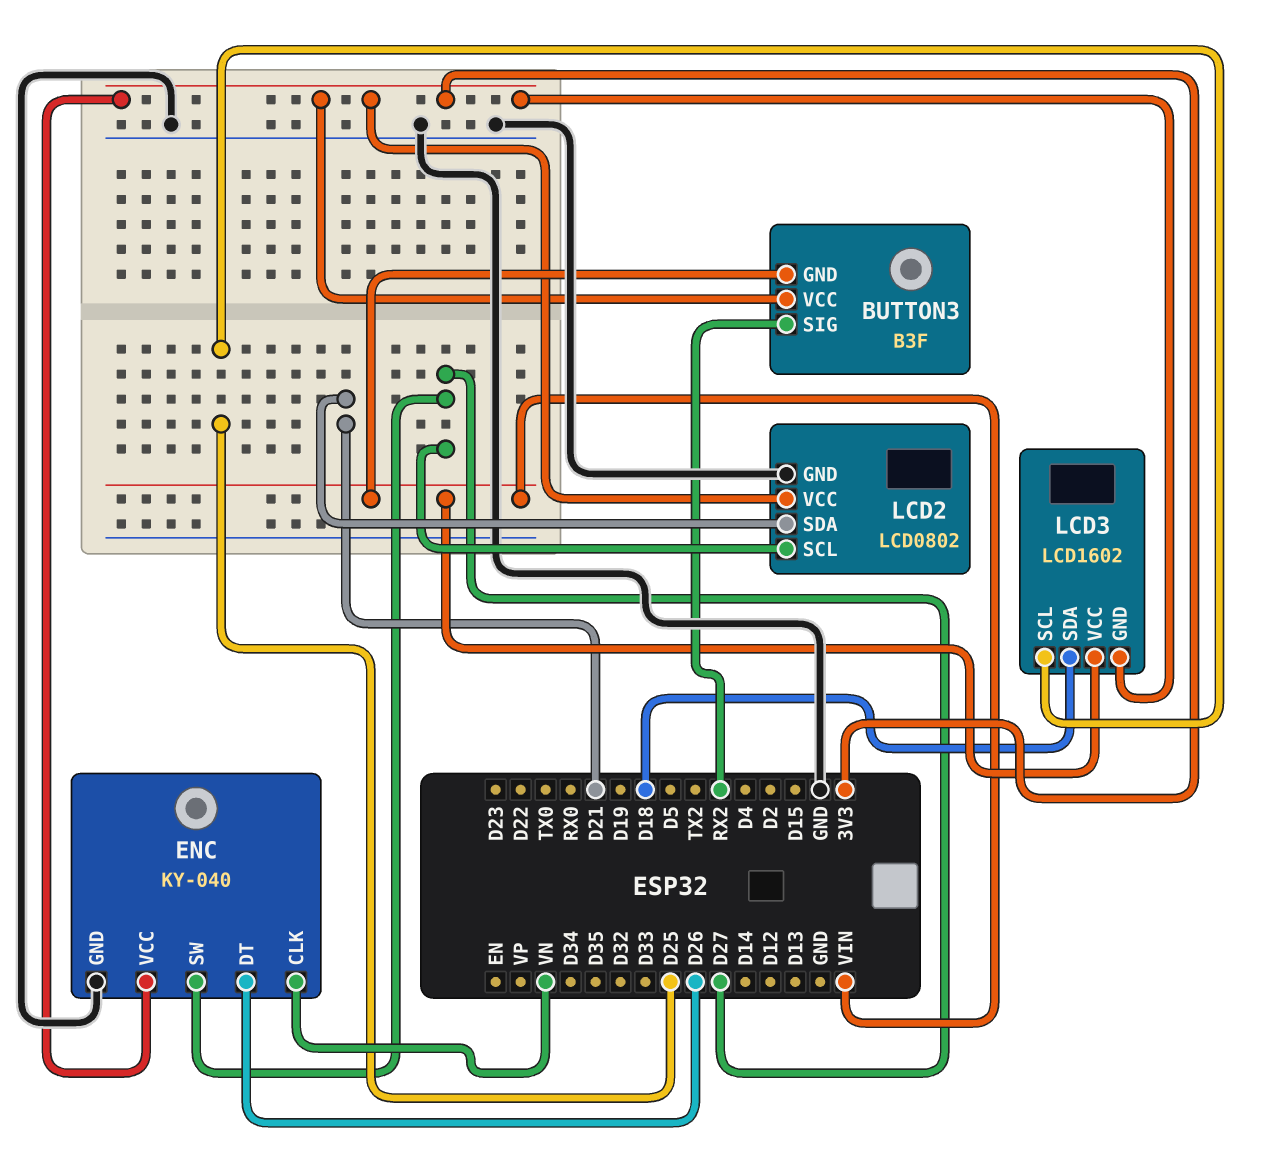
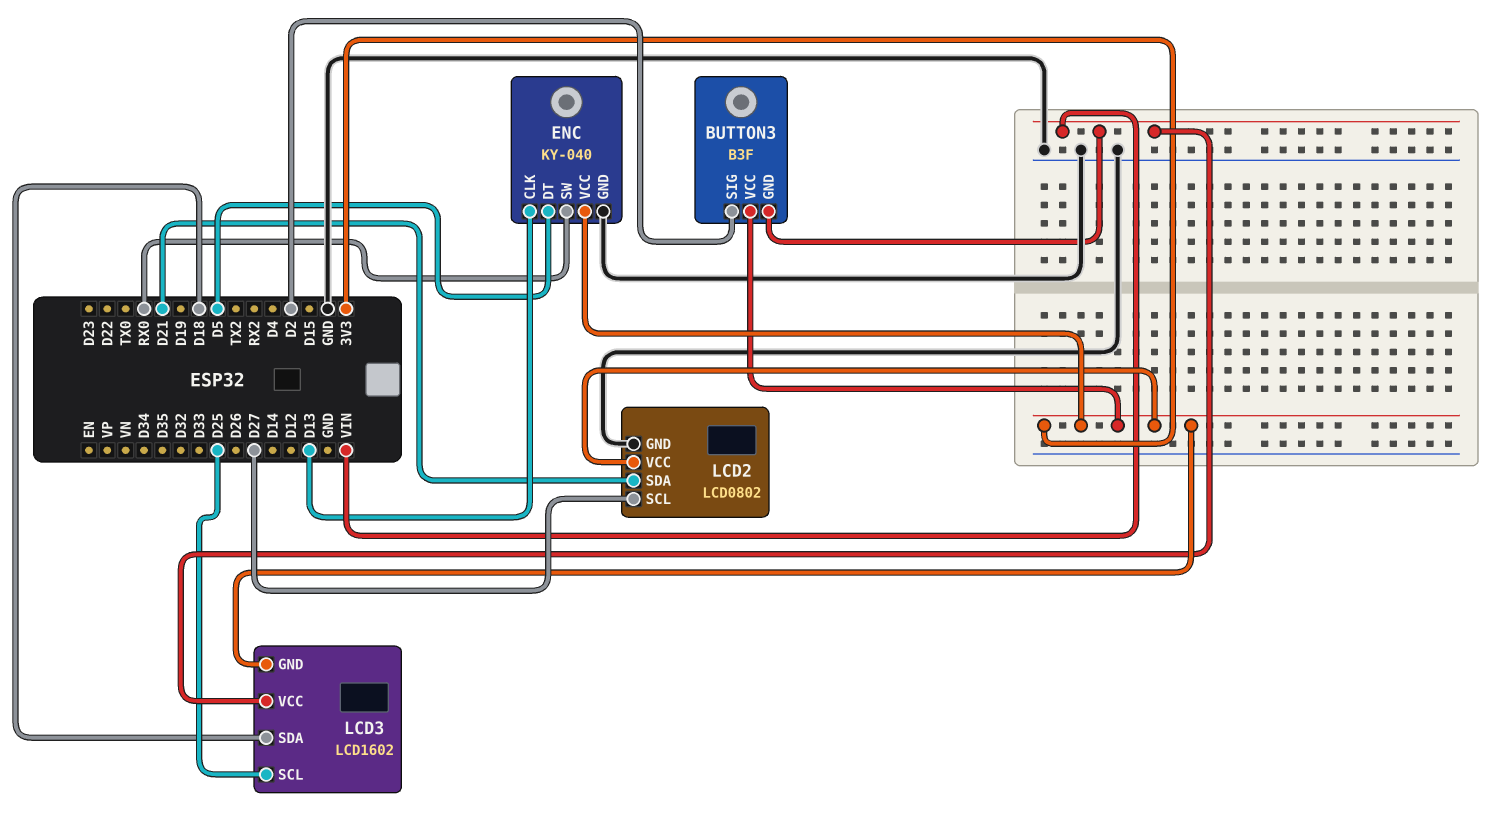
BUTTON3 pin SIG: RX2 -> D2
ENC pin CLK: VN -> D13
ENC pin DT: D26 -> D5
ENC pin SW: D27 -> RX0

